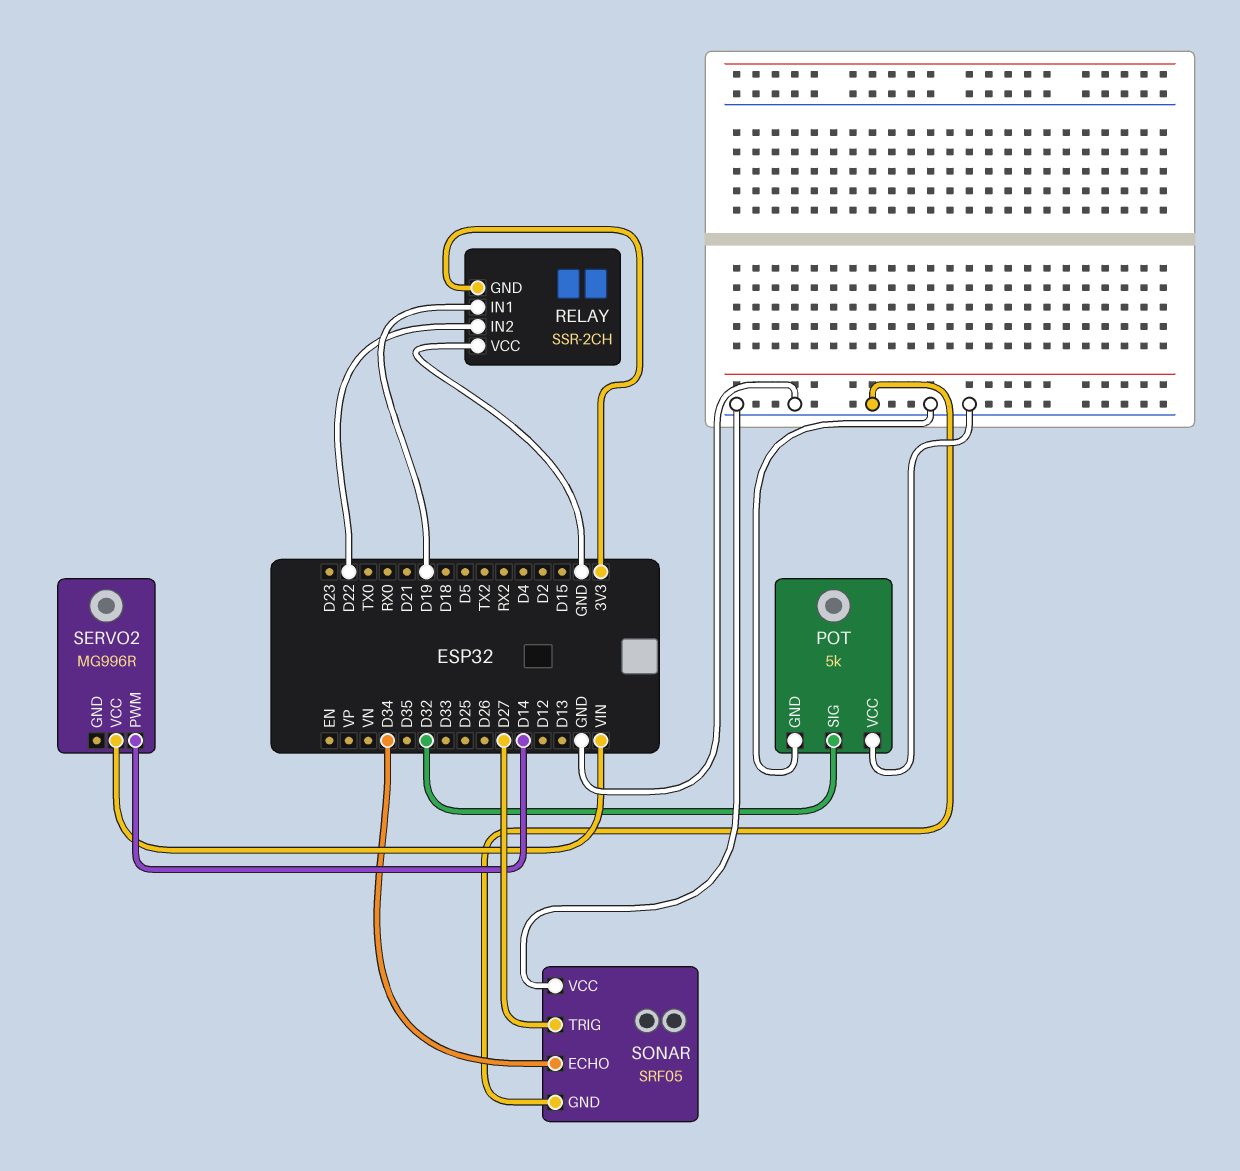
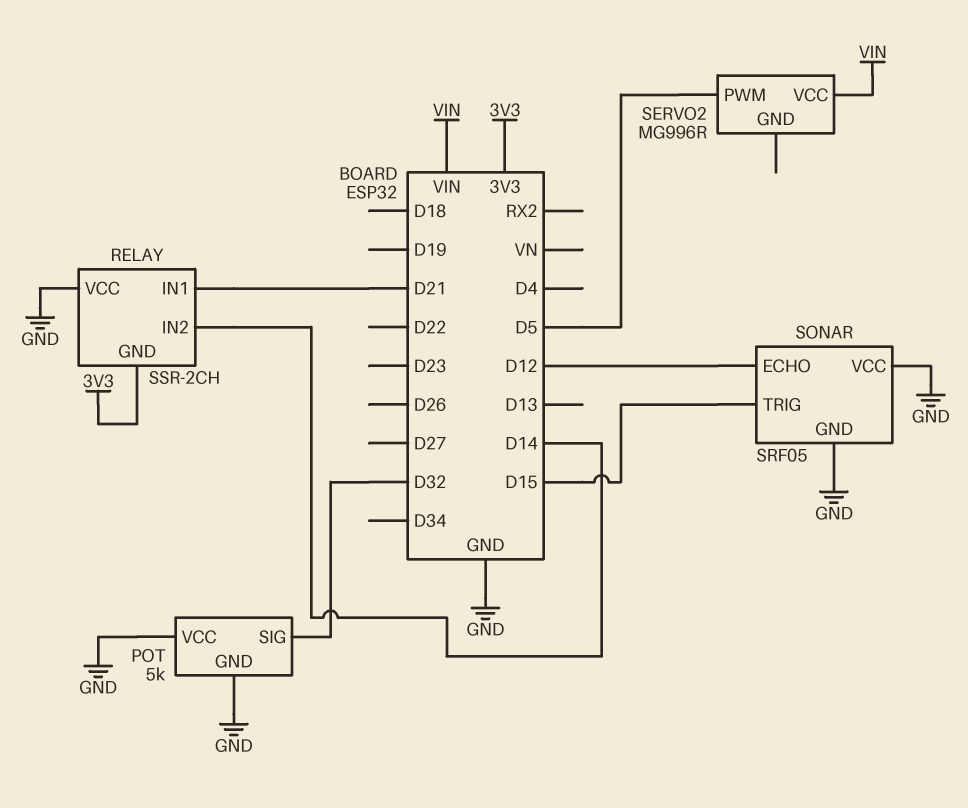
RELAY pin IN1: D19 -> D21
RELAY pin IN2: D22 -> D14
SERVO2 pin PWM: D14 -> D5
SONAR pin ECHO: D34 -> D12
SONAR pin TRIG: D27 -> D15

